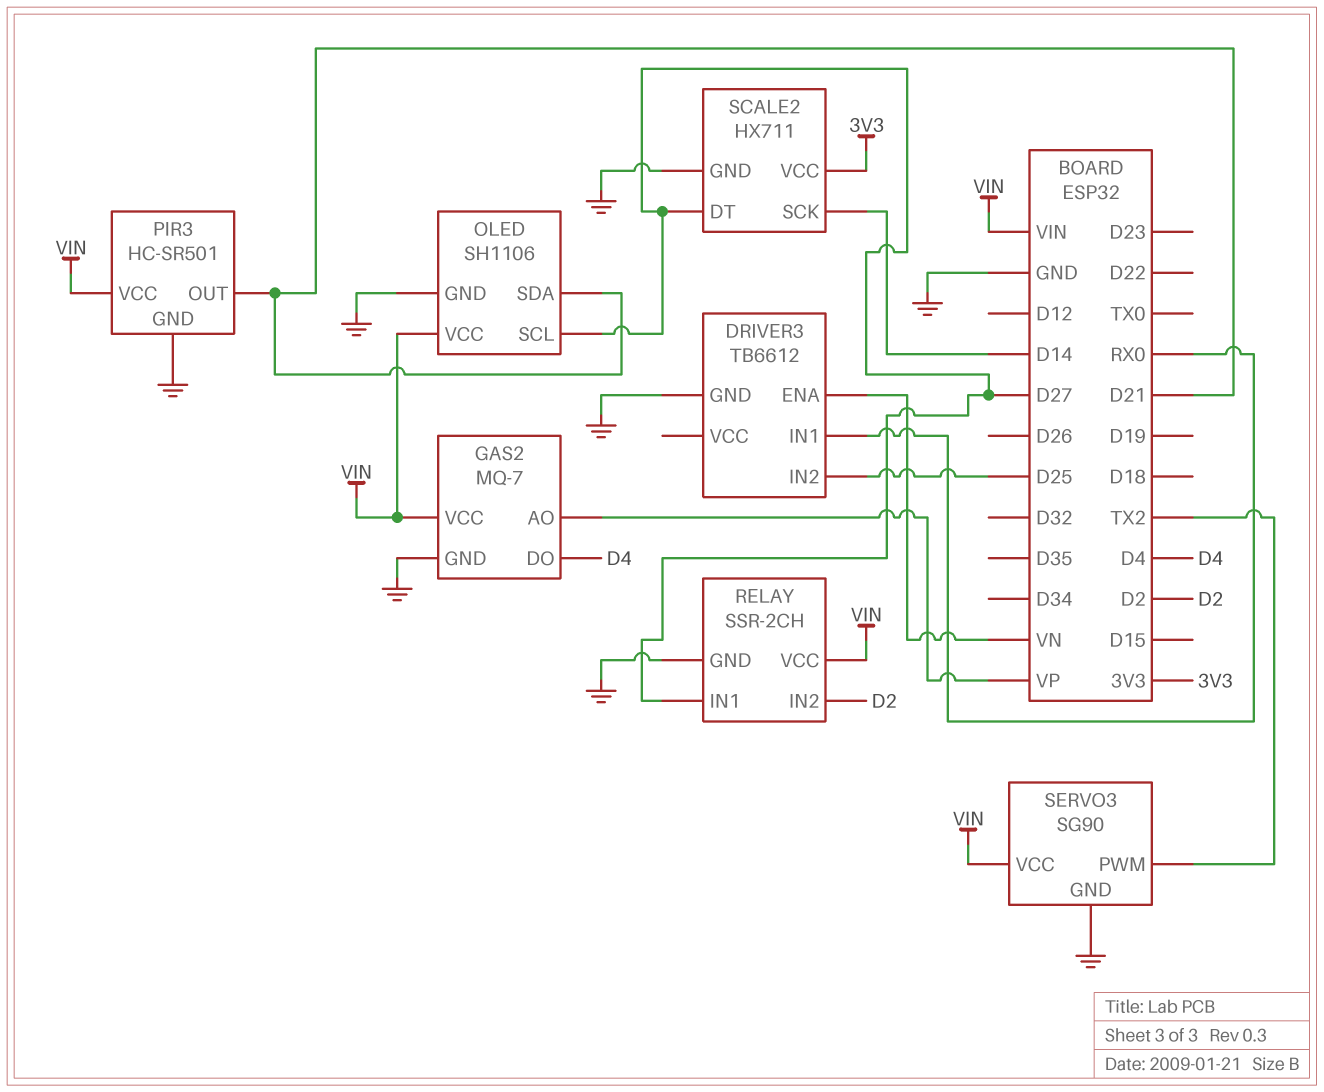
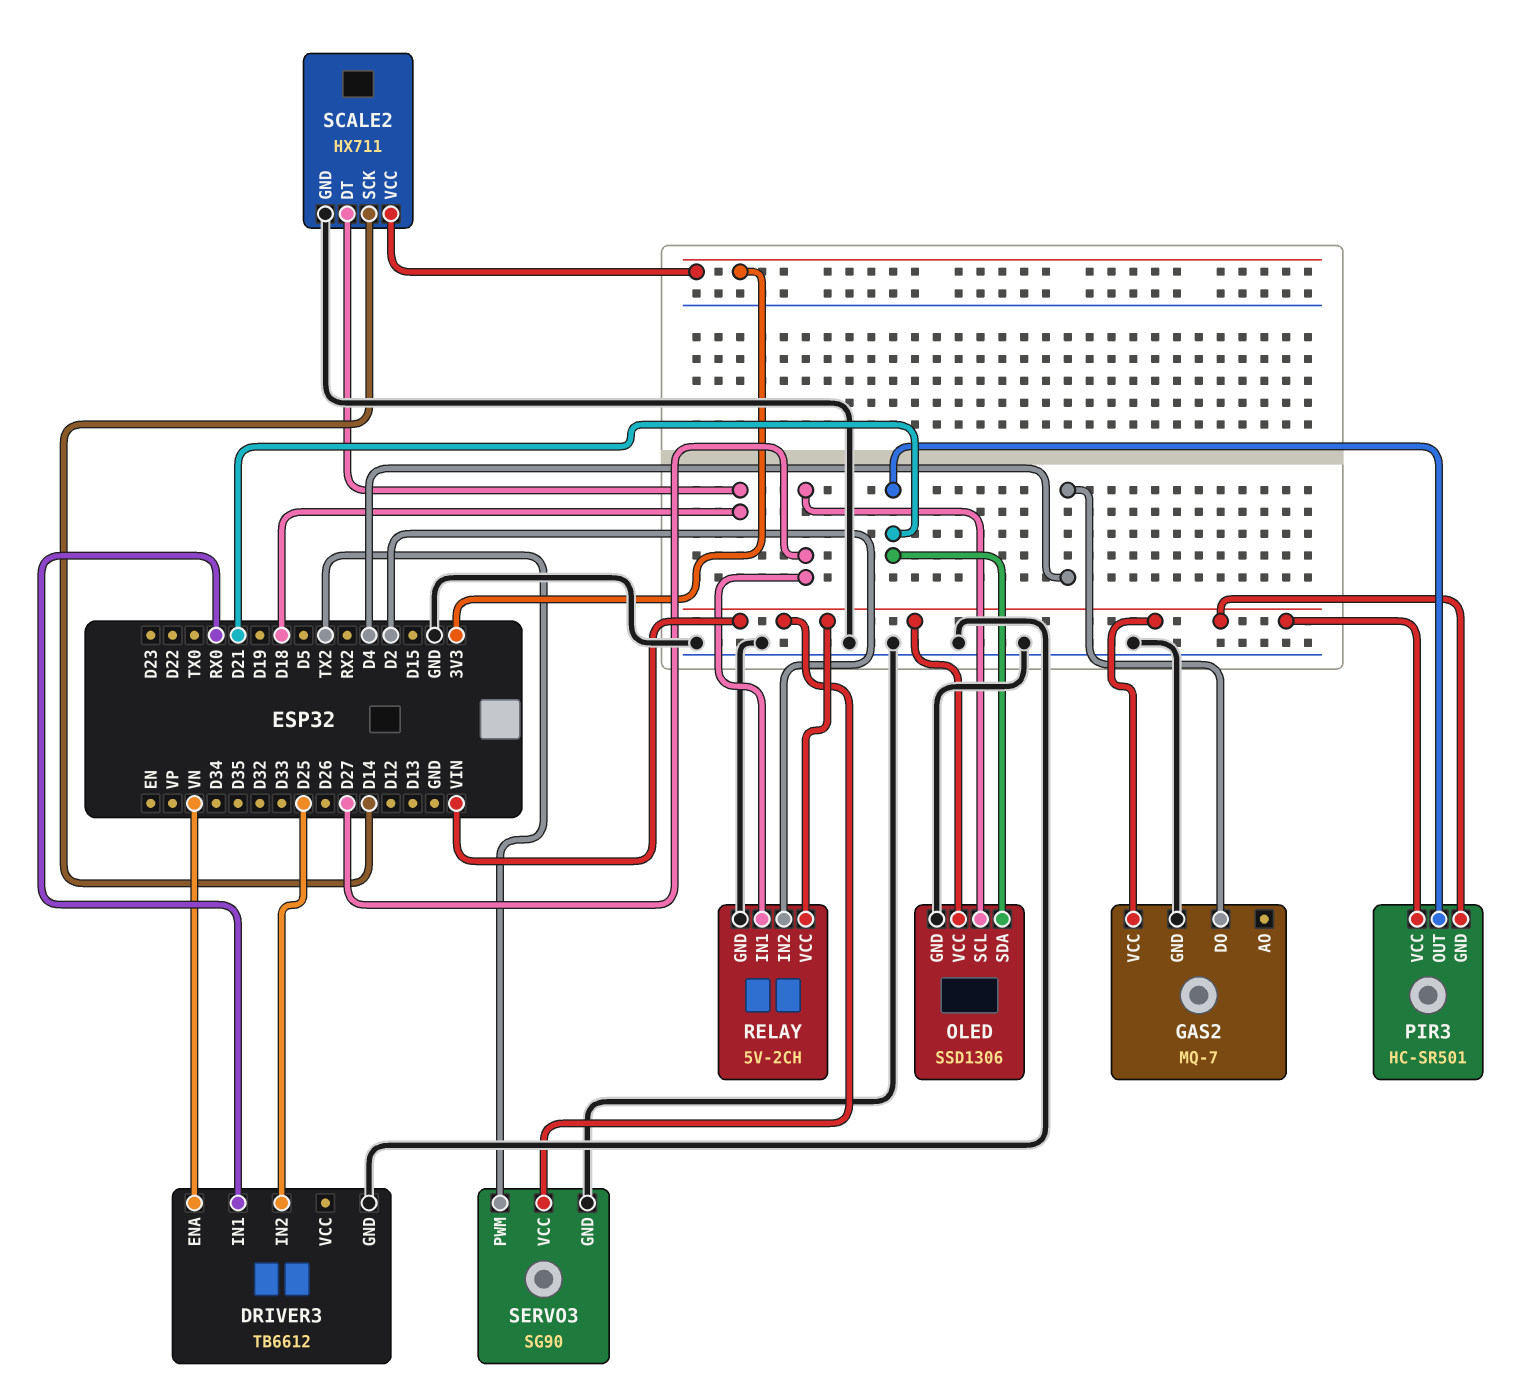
GAS2 pin AO: VP -> none
OLED: SH1106 -> SSD1306
PIR3 pin GND: GND -> VIN
RELAY: SSR-2CH -> 5V-2CH
SCALE2 pin DT: D27 -> D18

